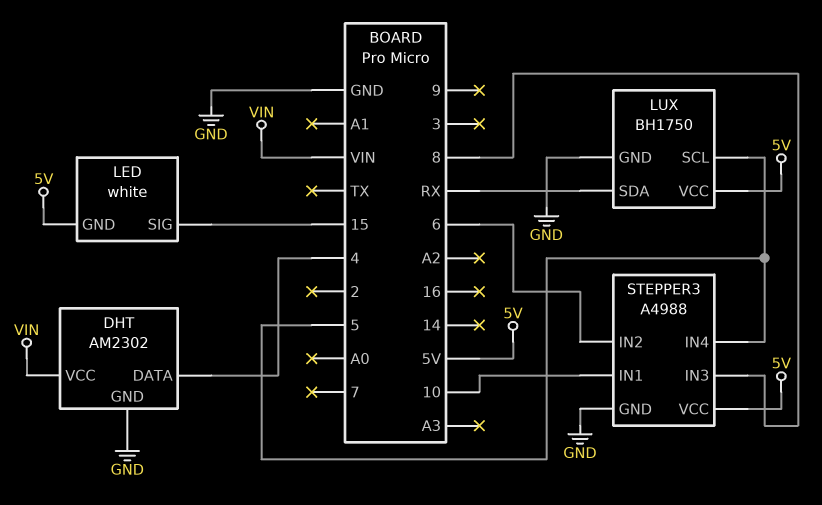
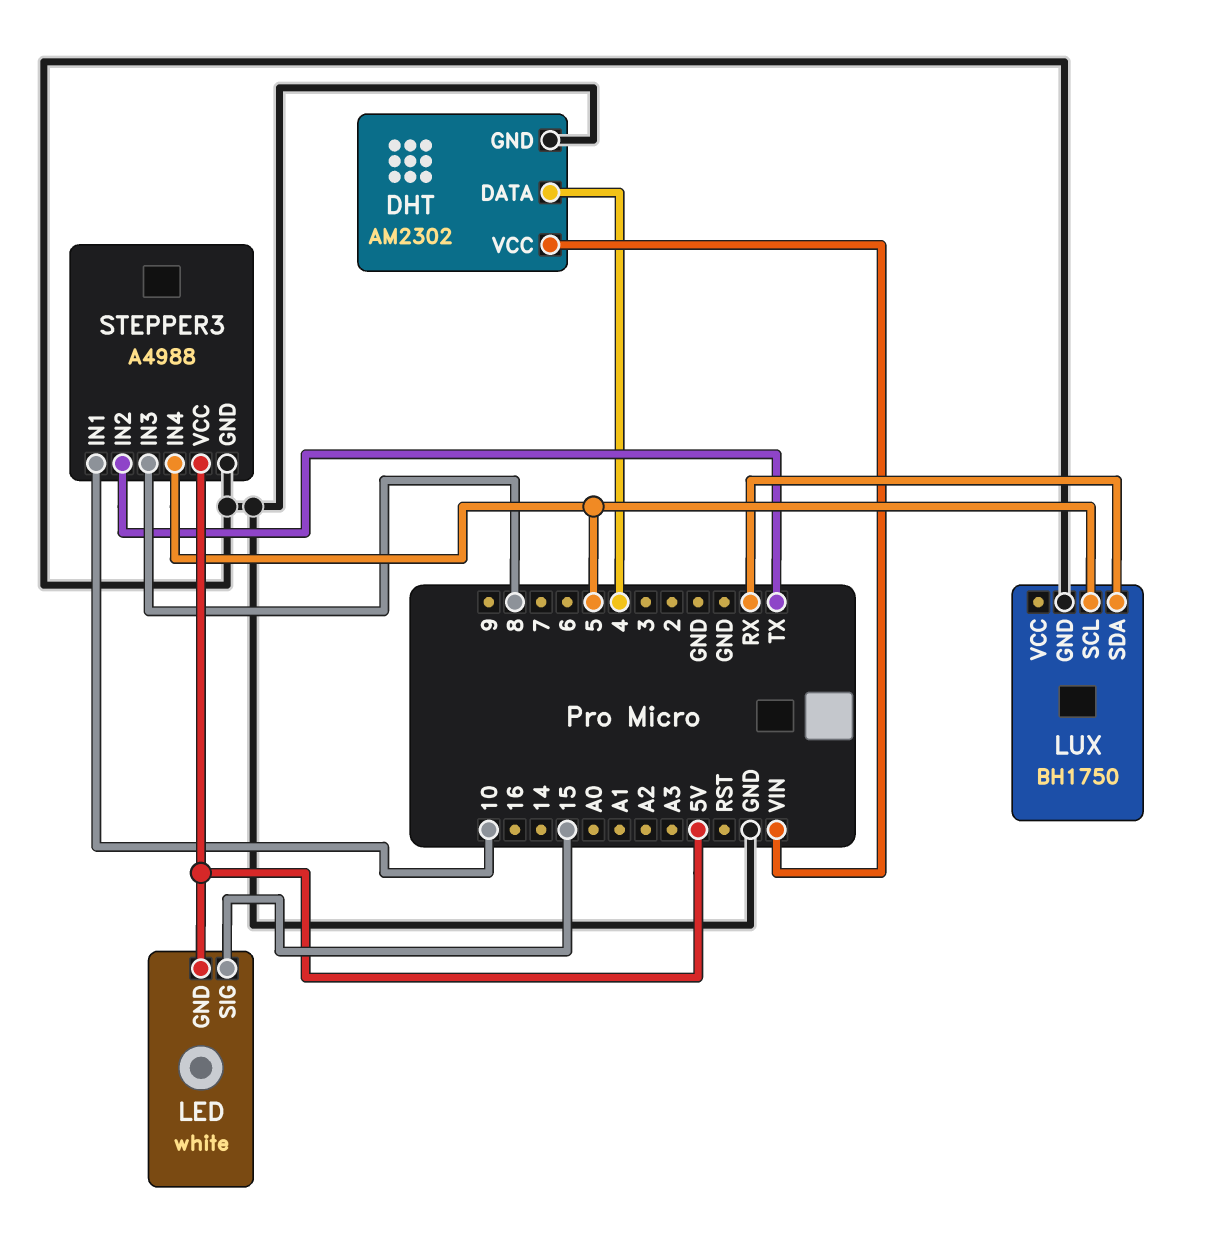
LUX pin VCC: 5V -> none
STEPPER3 pin IN2: 6 -> TX

